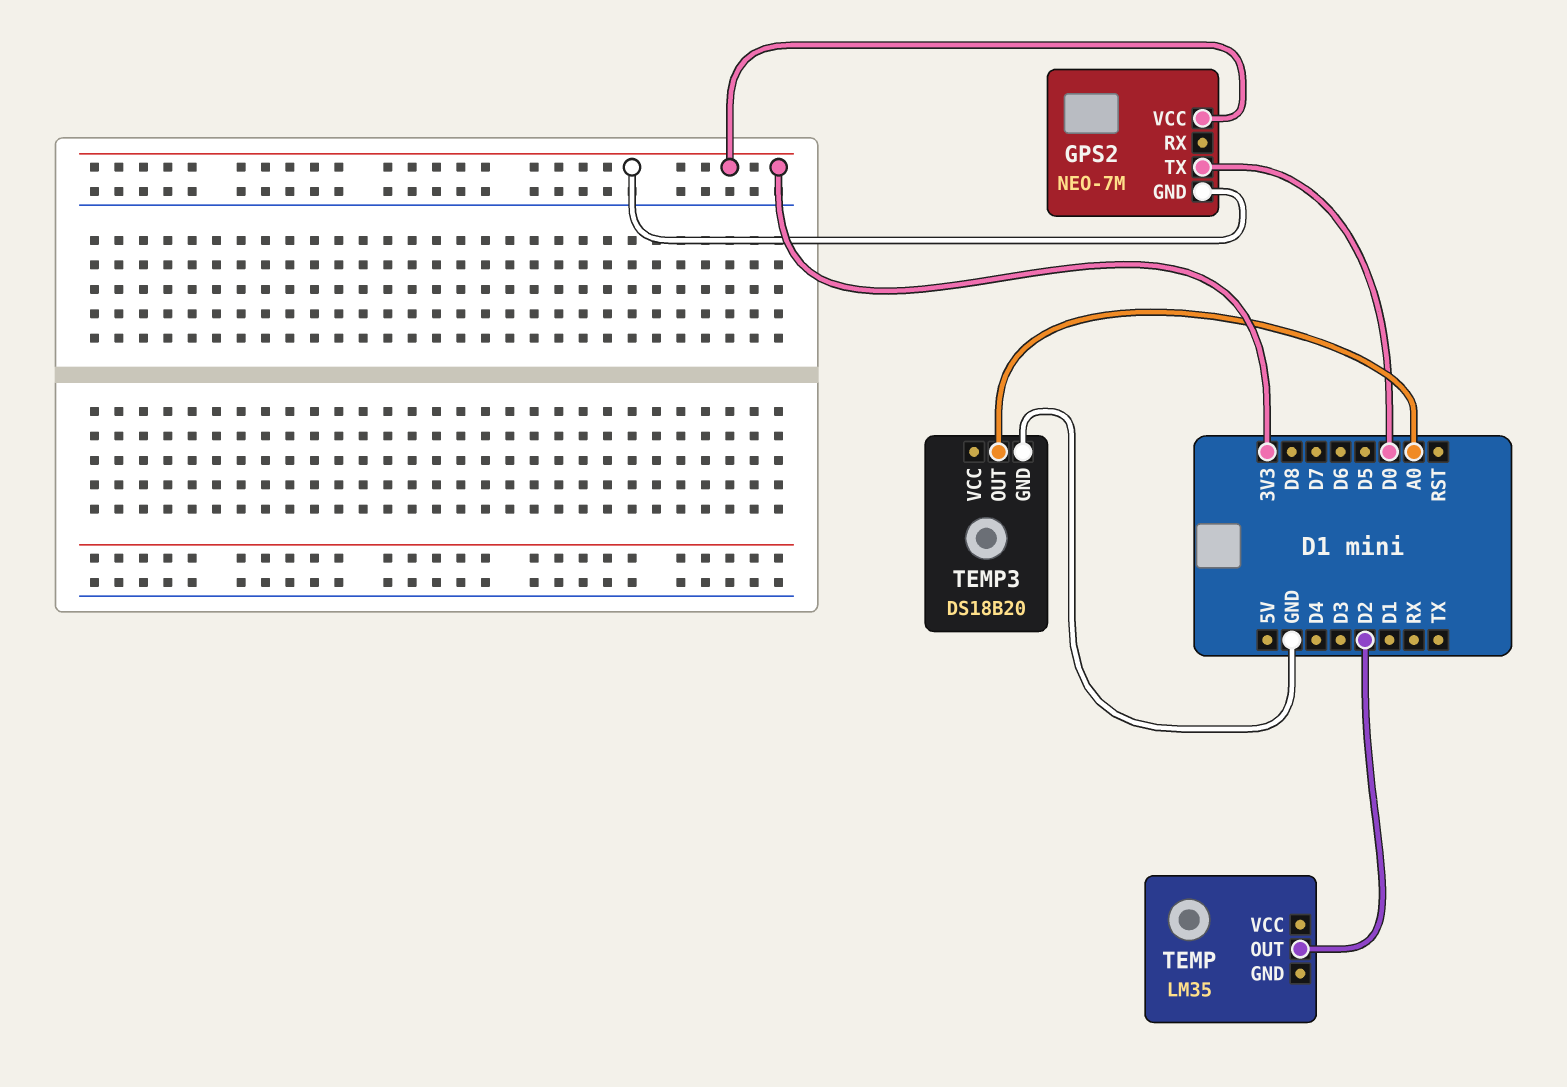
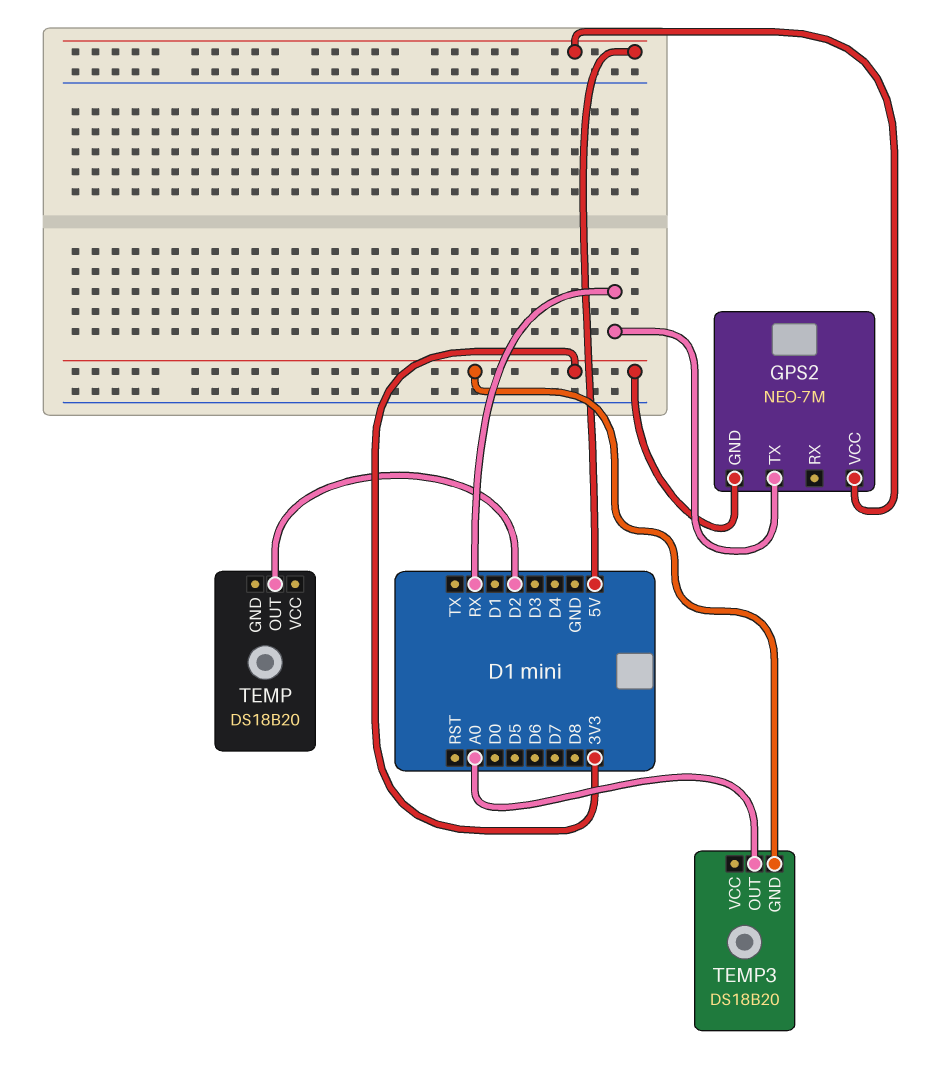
GPS2 pin TX: D0 -> RX
GPS2 pin VCC: 3V3 -> 5V
TEMP: LM35 -> DS18B20
TEMP3 pin GND: GND -> 3V3

